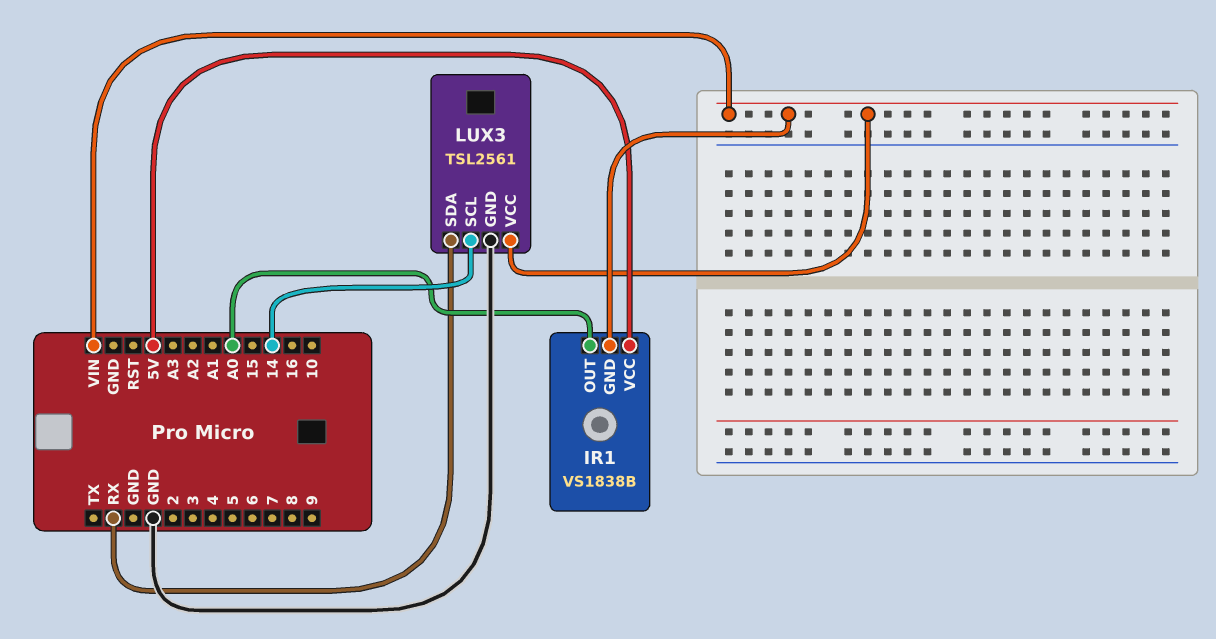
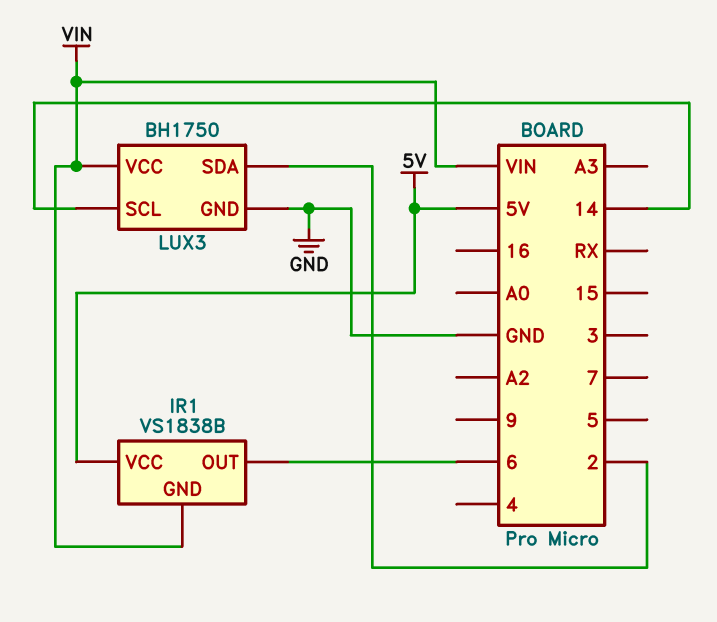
IR1 pin OUT: A0 -> 6
LUX3: TSL2561 -> BH1750
LUX3 pin SDA: RX -> 2

